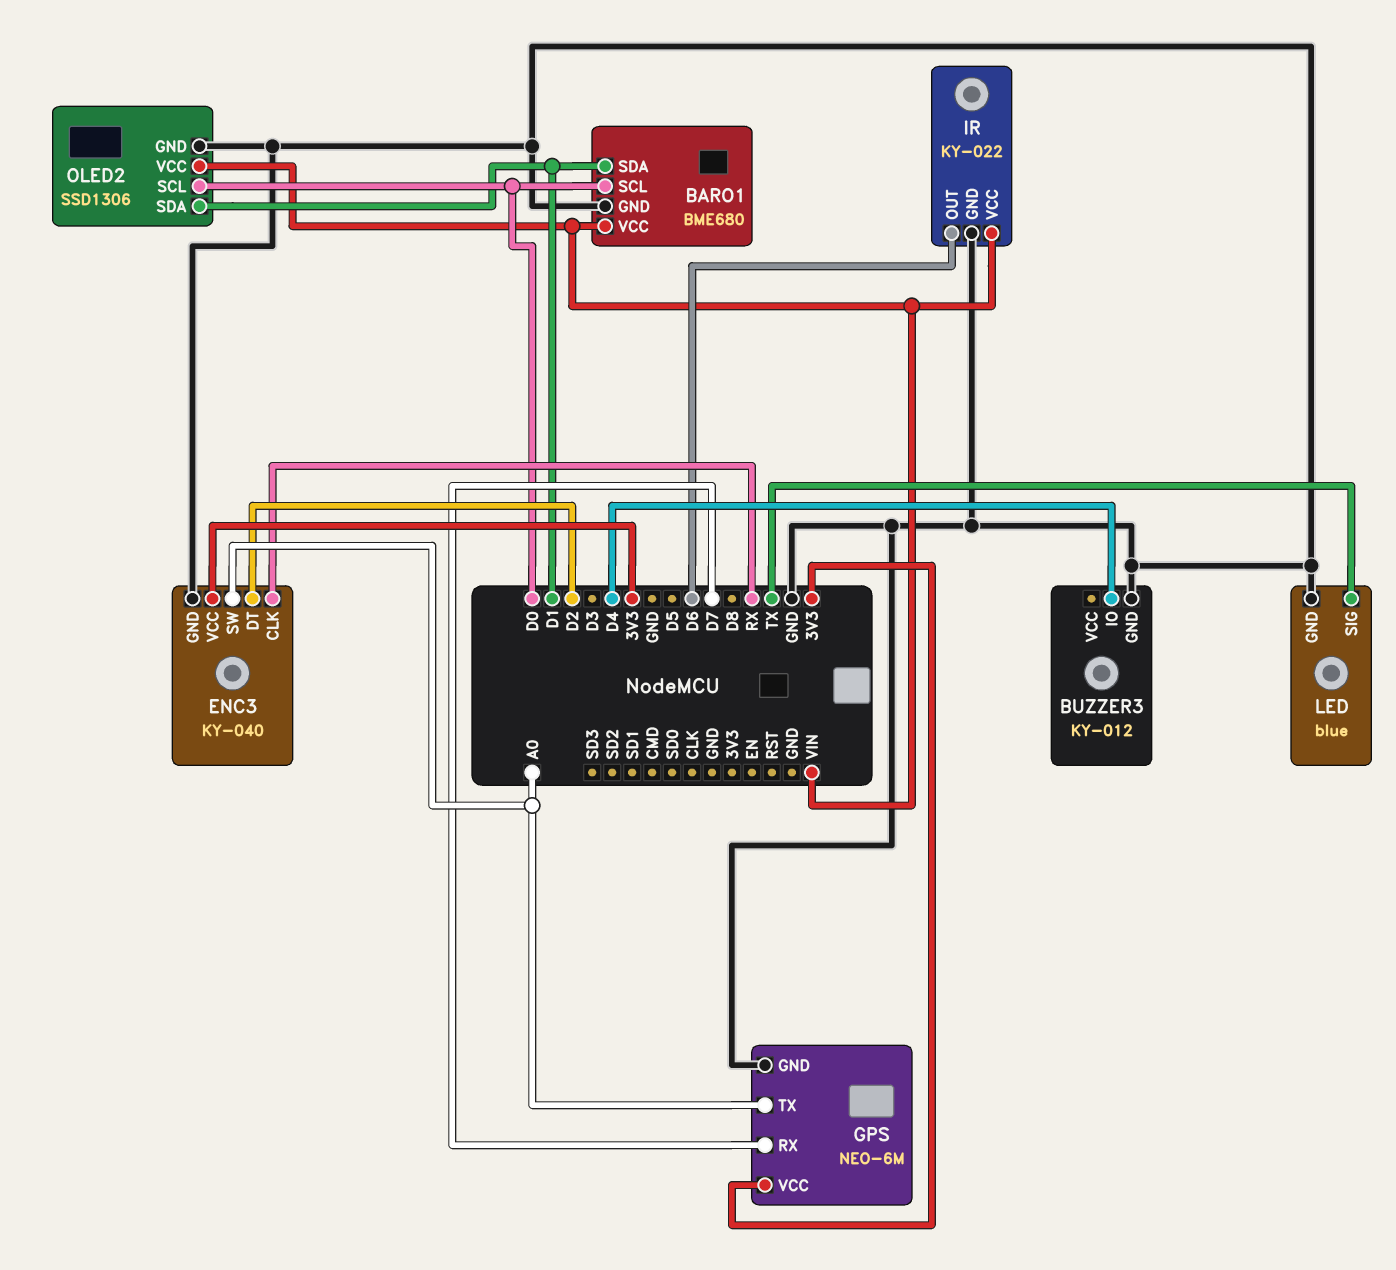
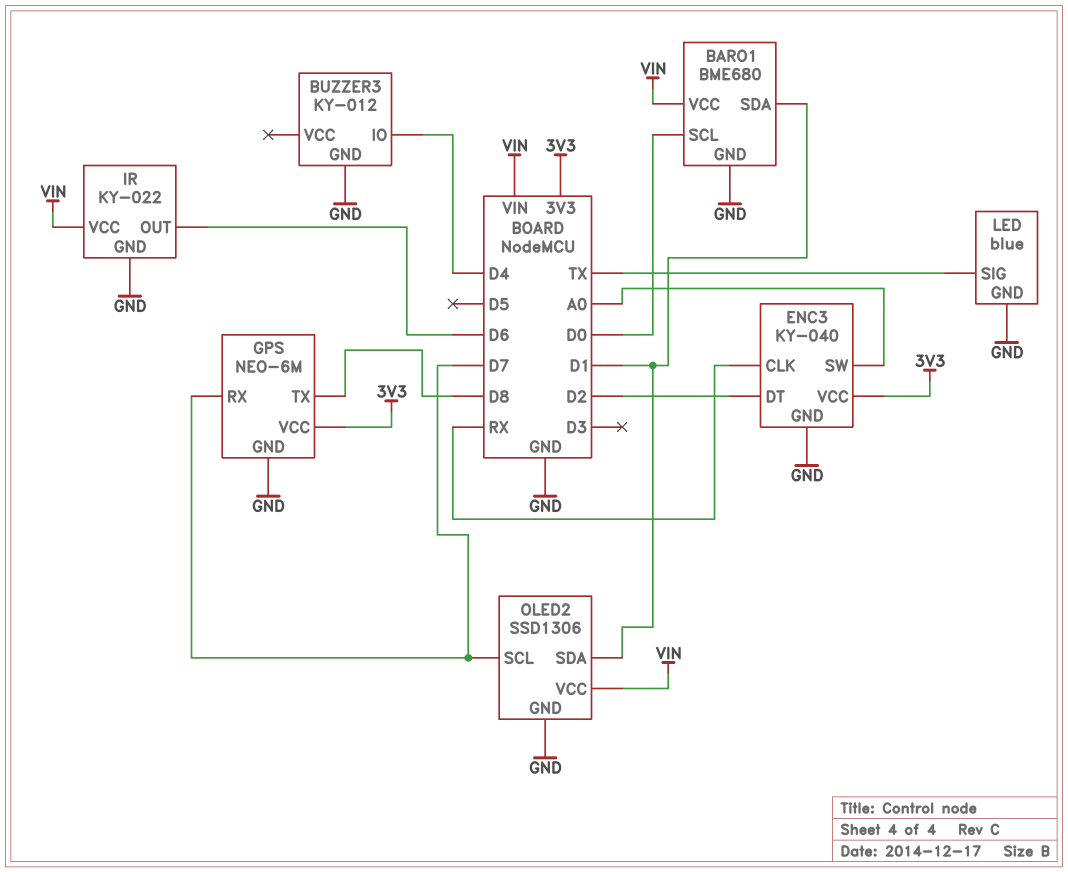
GPS pin TX: A0 -> D8
OLED2 pin SCL: D0 -> D7

